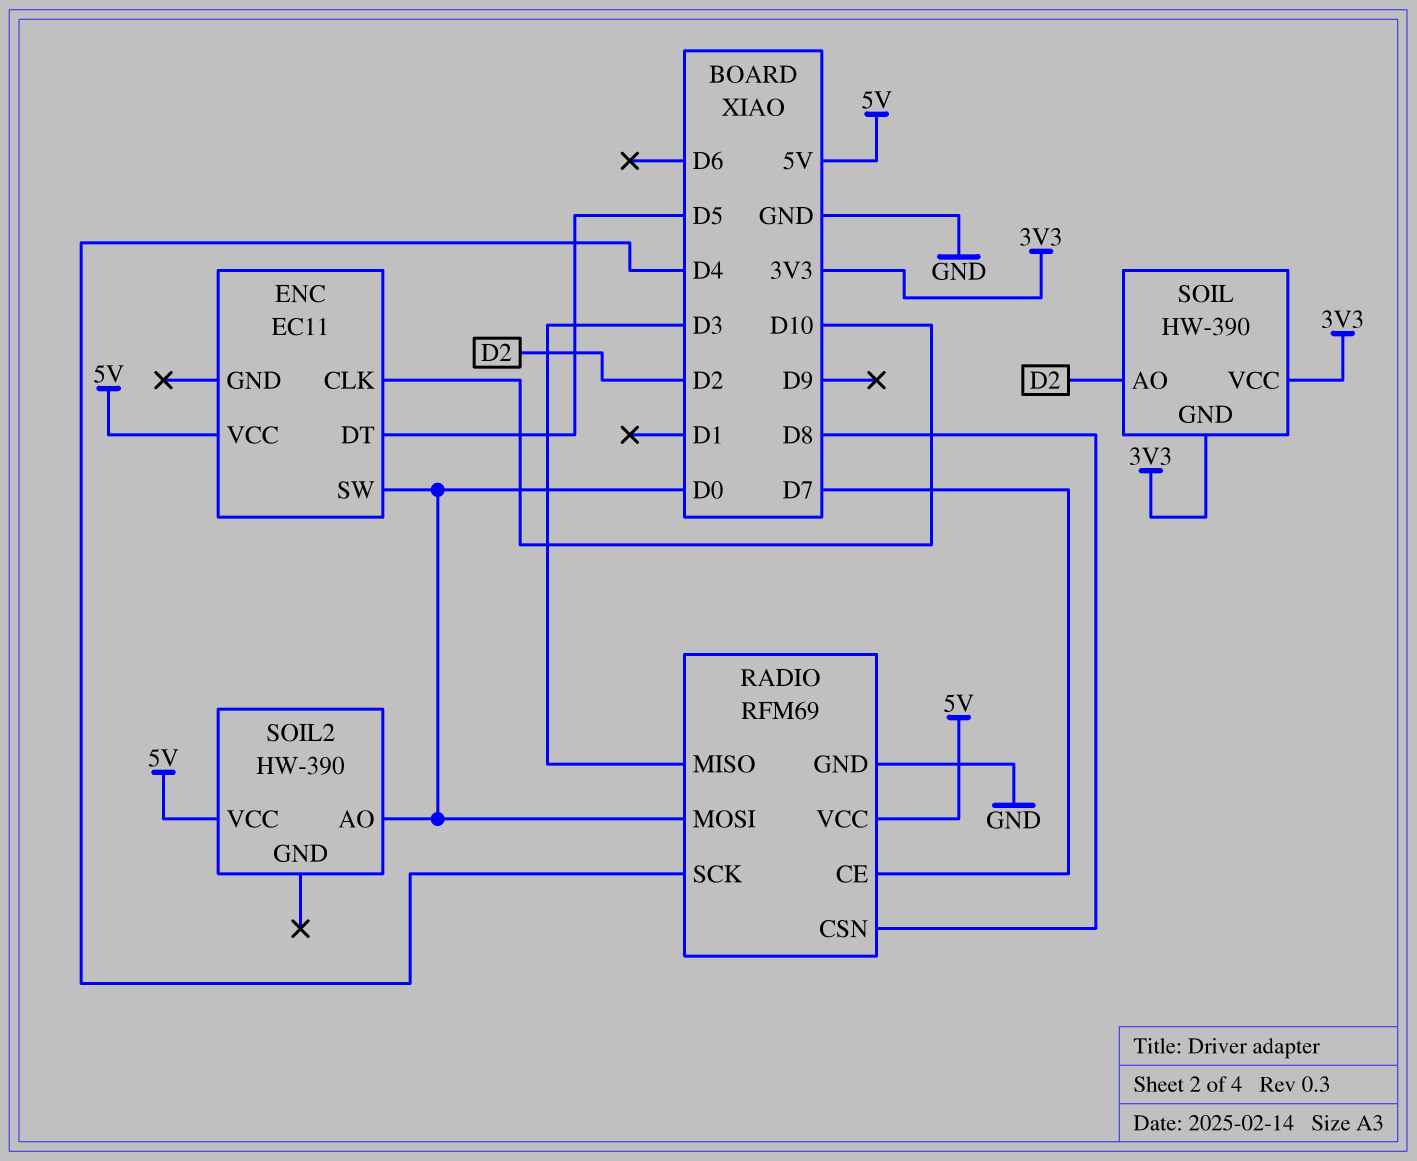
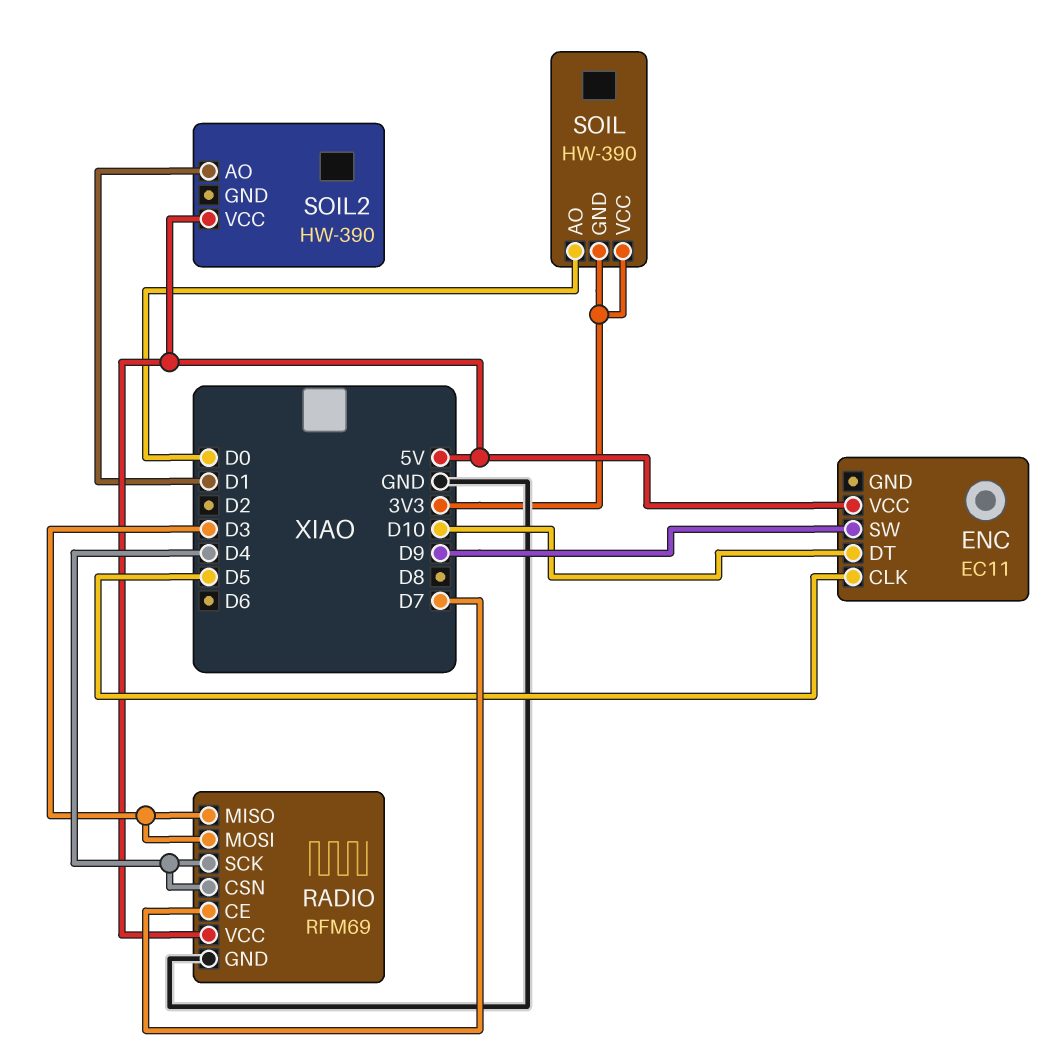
ENC pin CLK: D10 -> D5
ENC pin DT: D5 -> D10
ENC pin SW: D0 -> D9
RADIO pin CSN: D8 -> D4
RADIO pin MOSI: D0 -> D3
SOIL pin AO: D2 -> D0
SOIL2 pin AO: D0 -> D1

